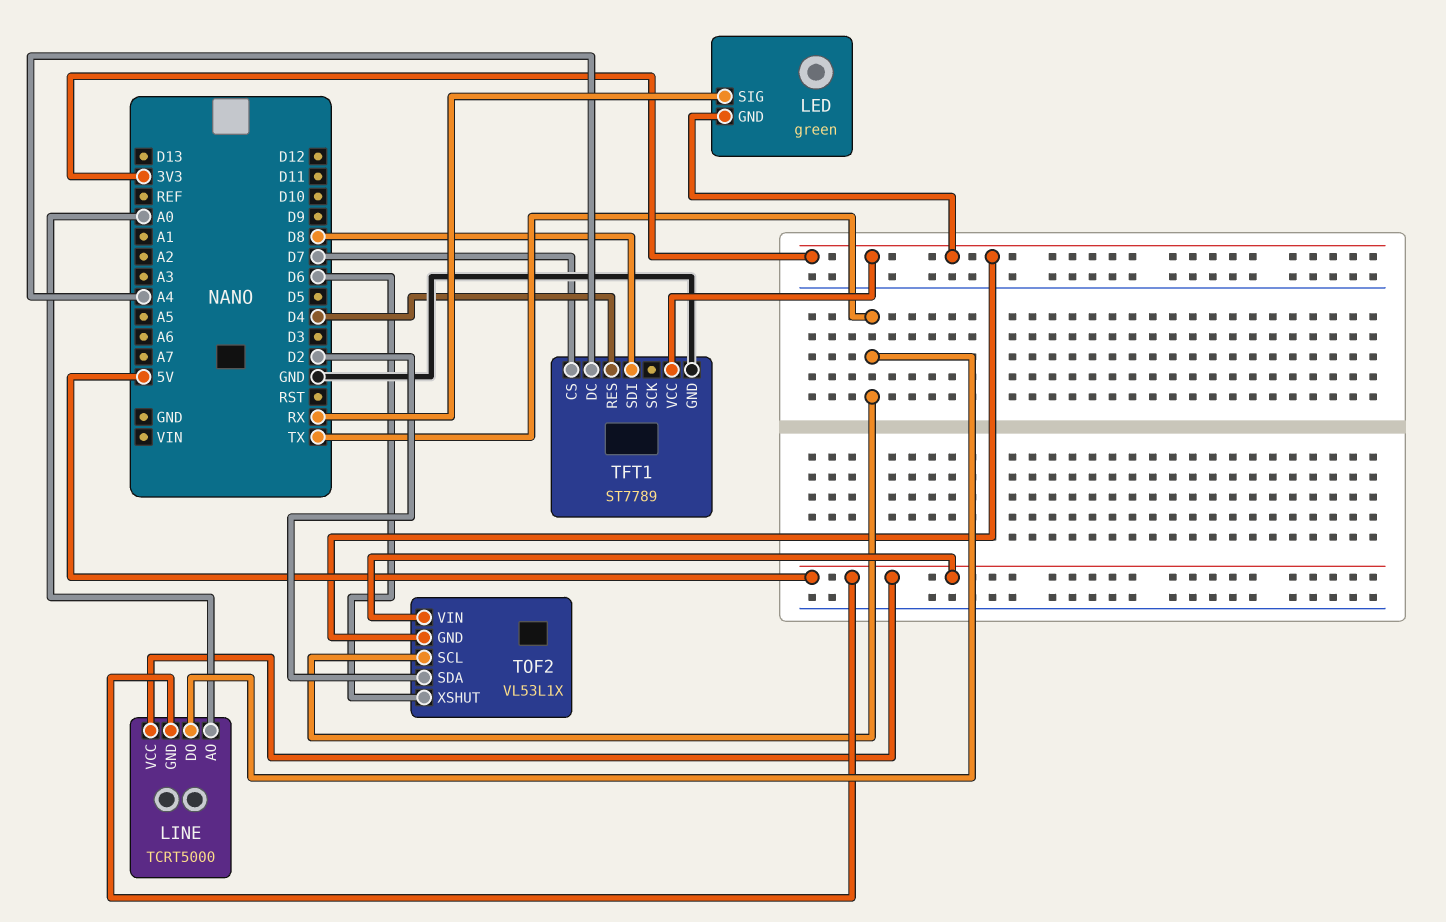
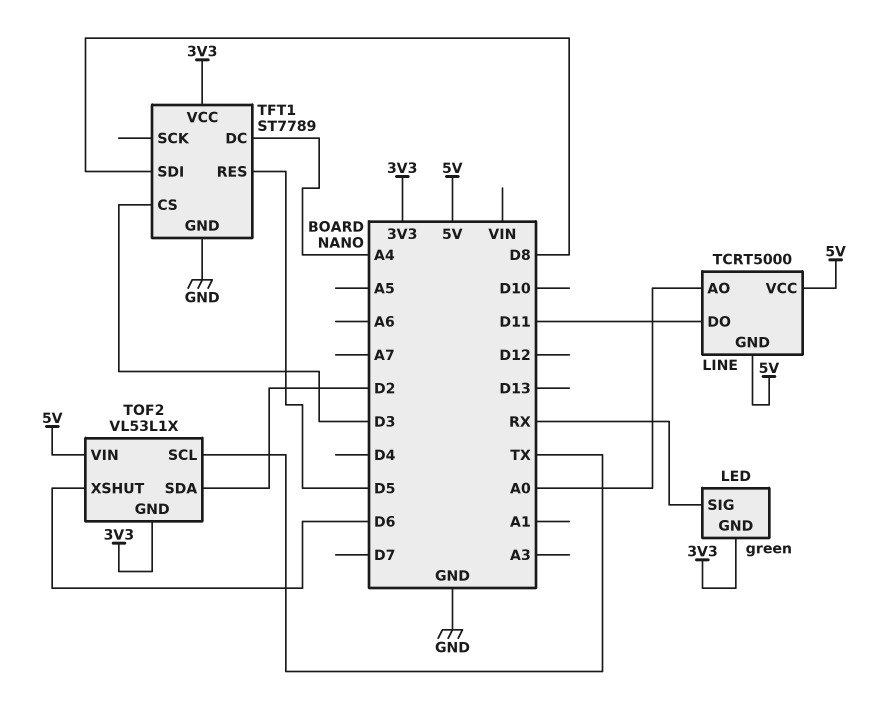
LINE pin DO: TX -> D11
TFT1 pin CS: D7 -> D3
TFT1 pin RES: D4 -> D5

